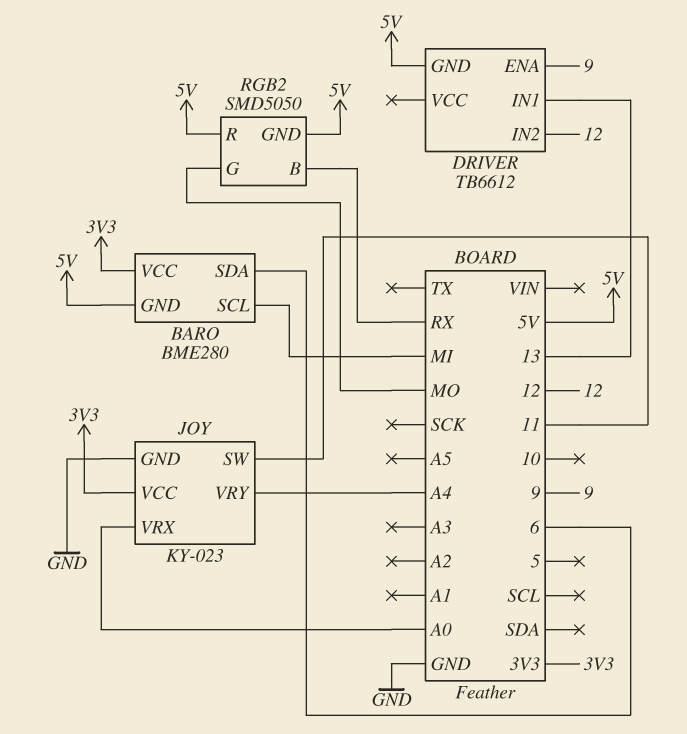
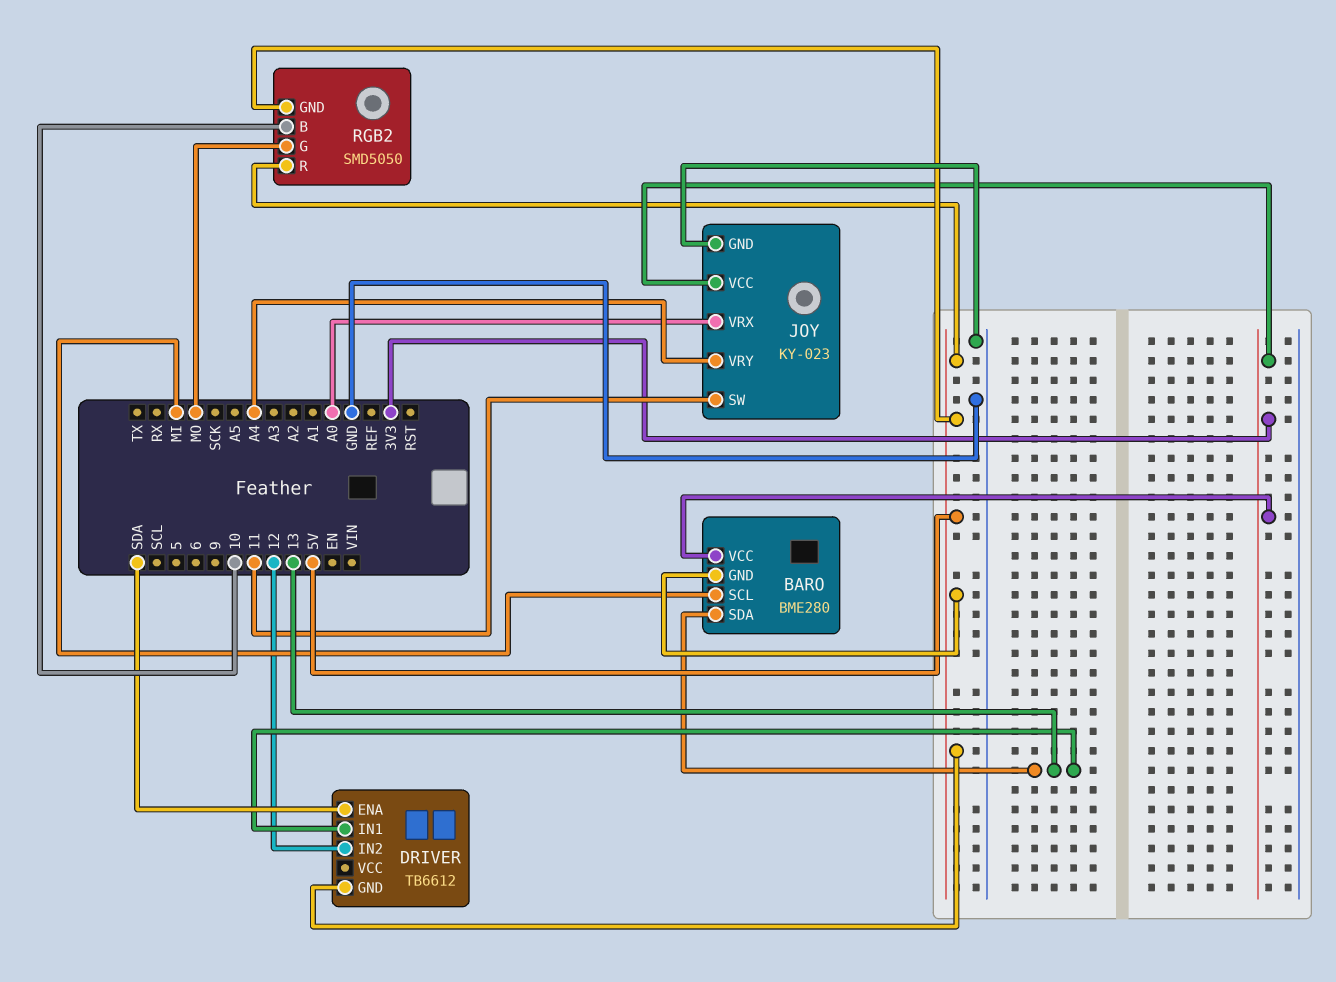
BARO pin SDA: 6 -> 13
DRIVER pin ENA: 9 -> SDA
RGB2 pin B: RX -> 10

